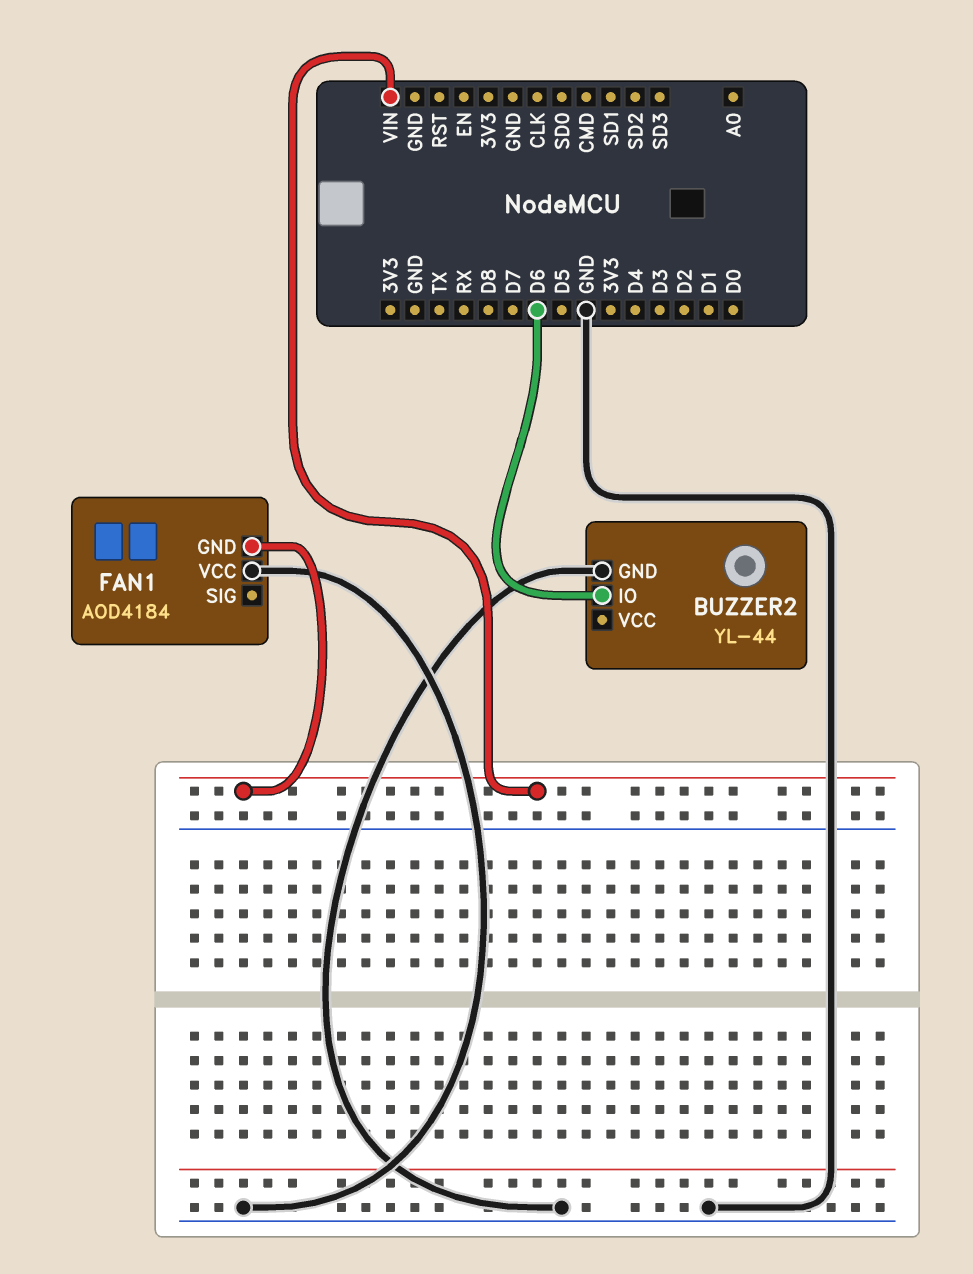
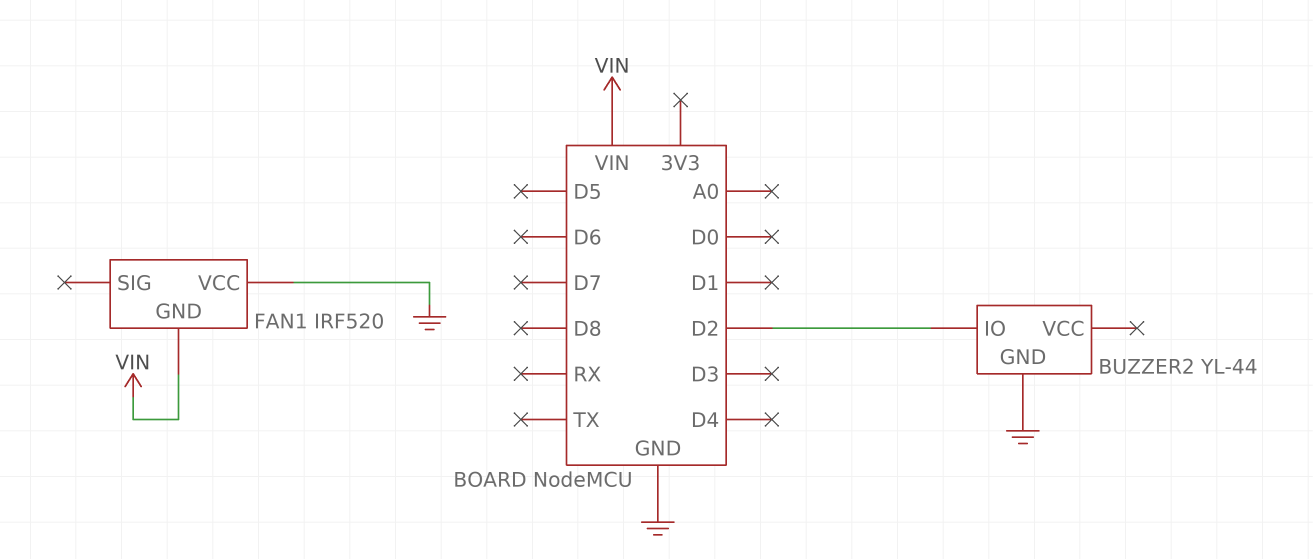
BUZZER2 pin IO: D6 -> D2
FAN1: AOD4184 -> IRF520

